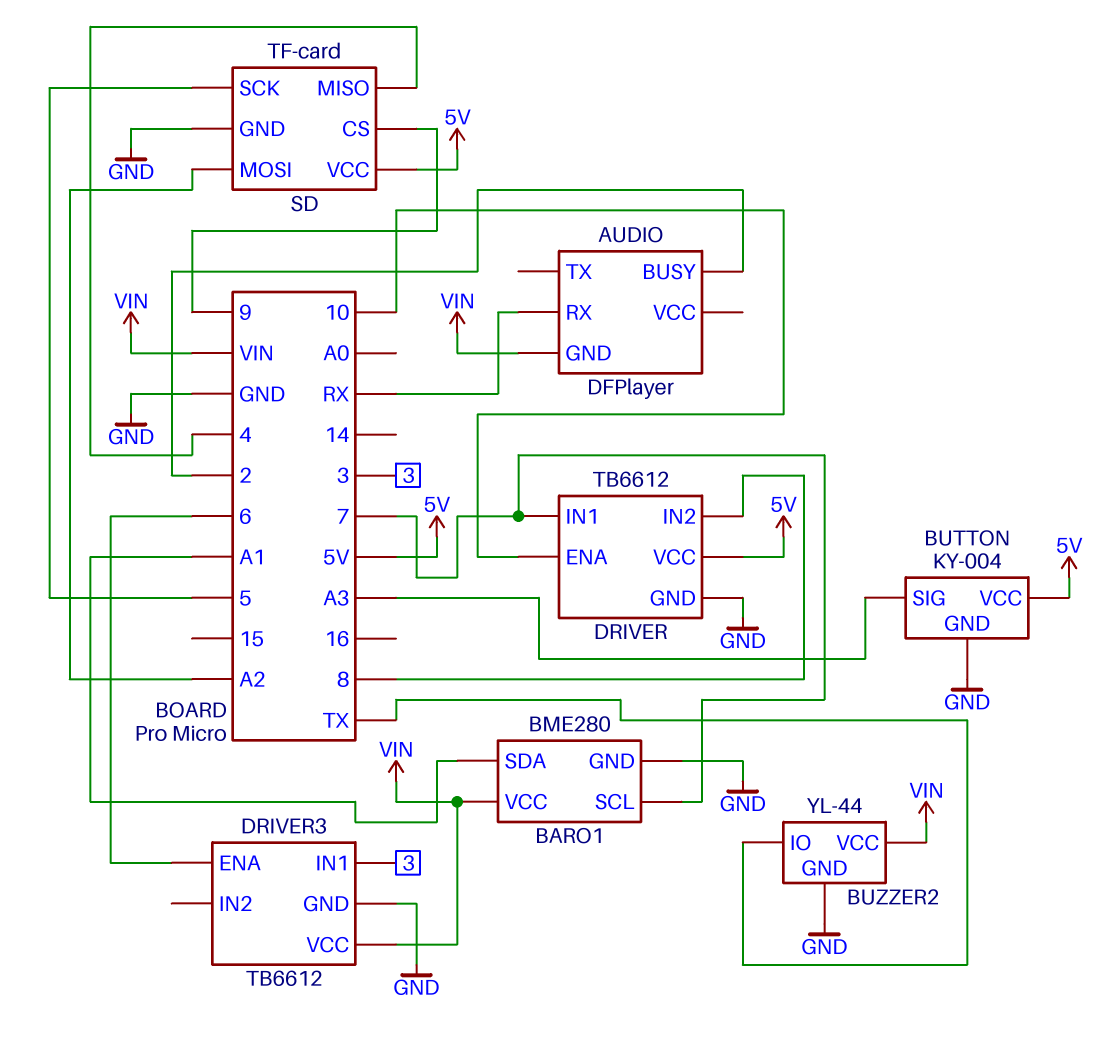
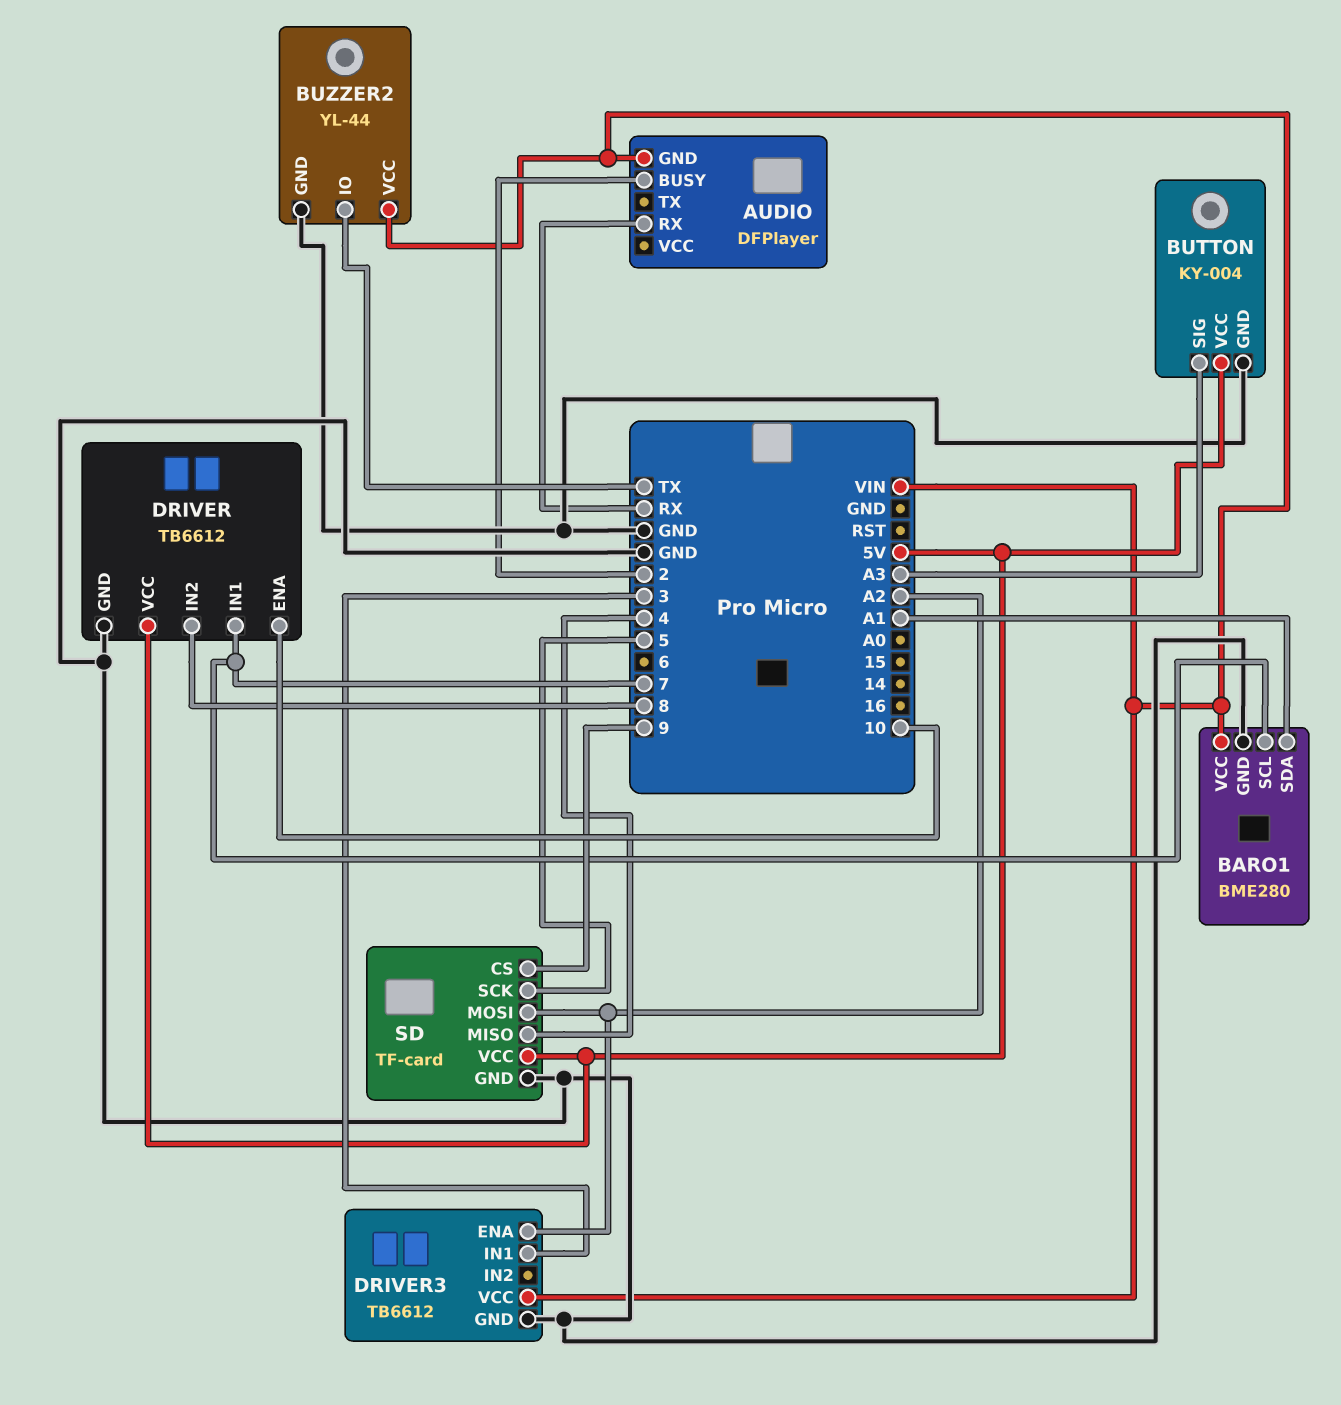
DRIVER3 pin ENA: 6 -> A2

